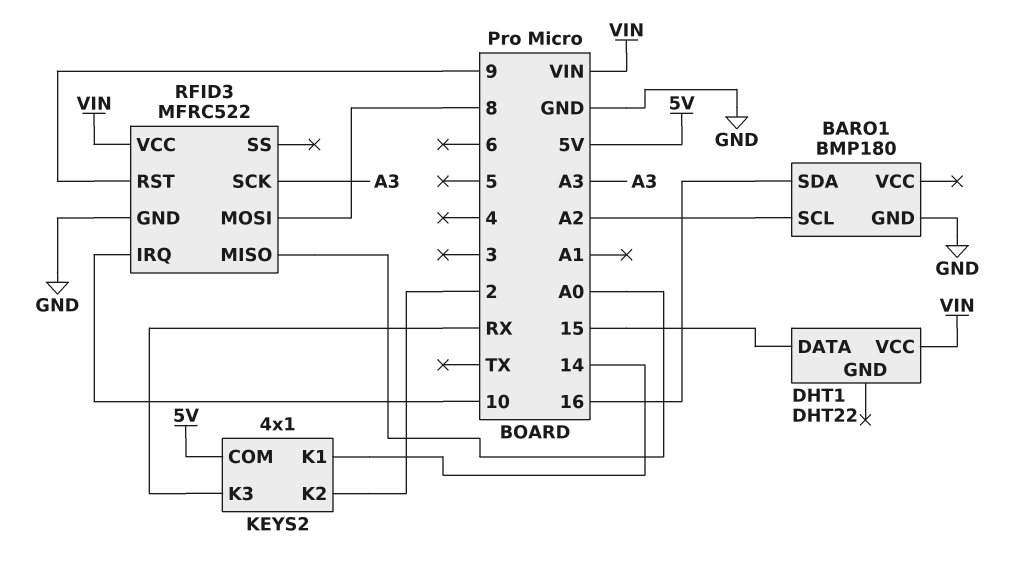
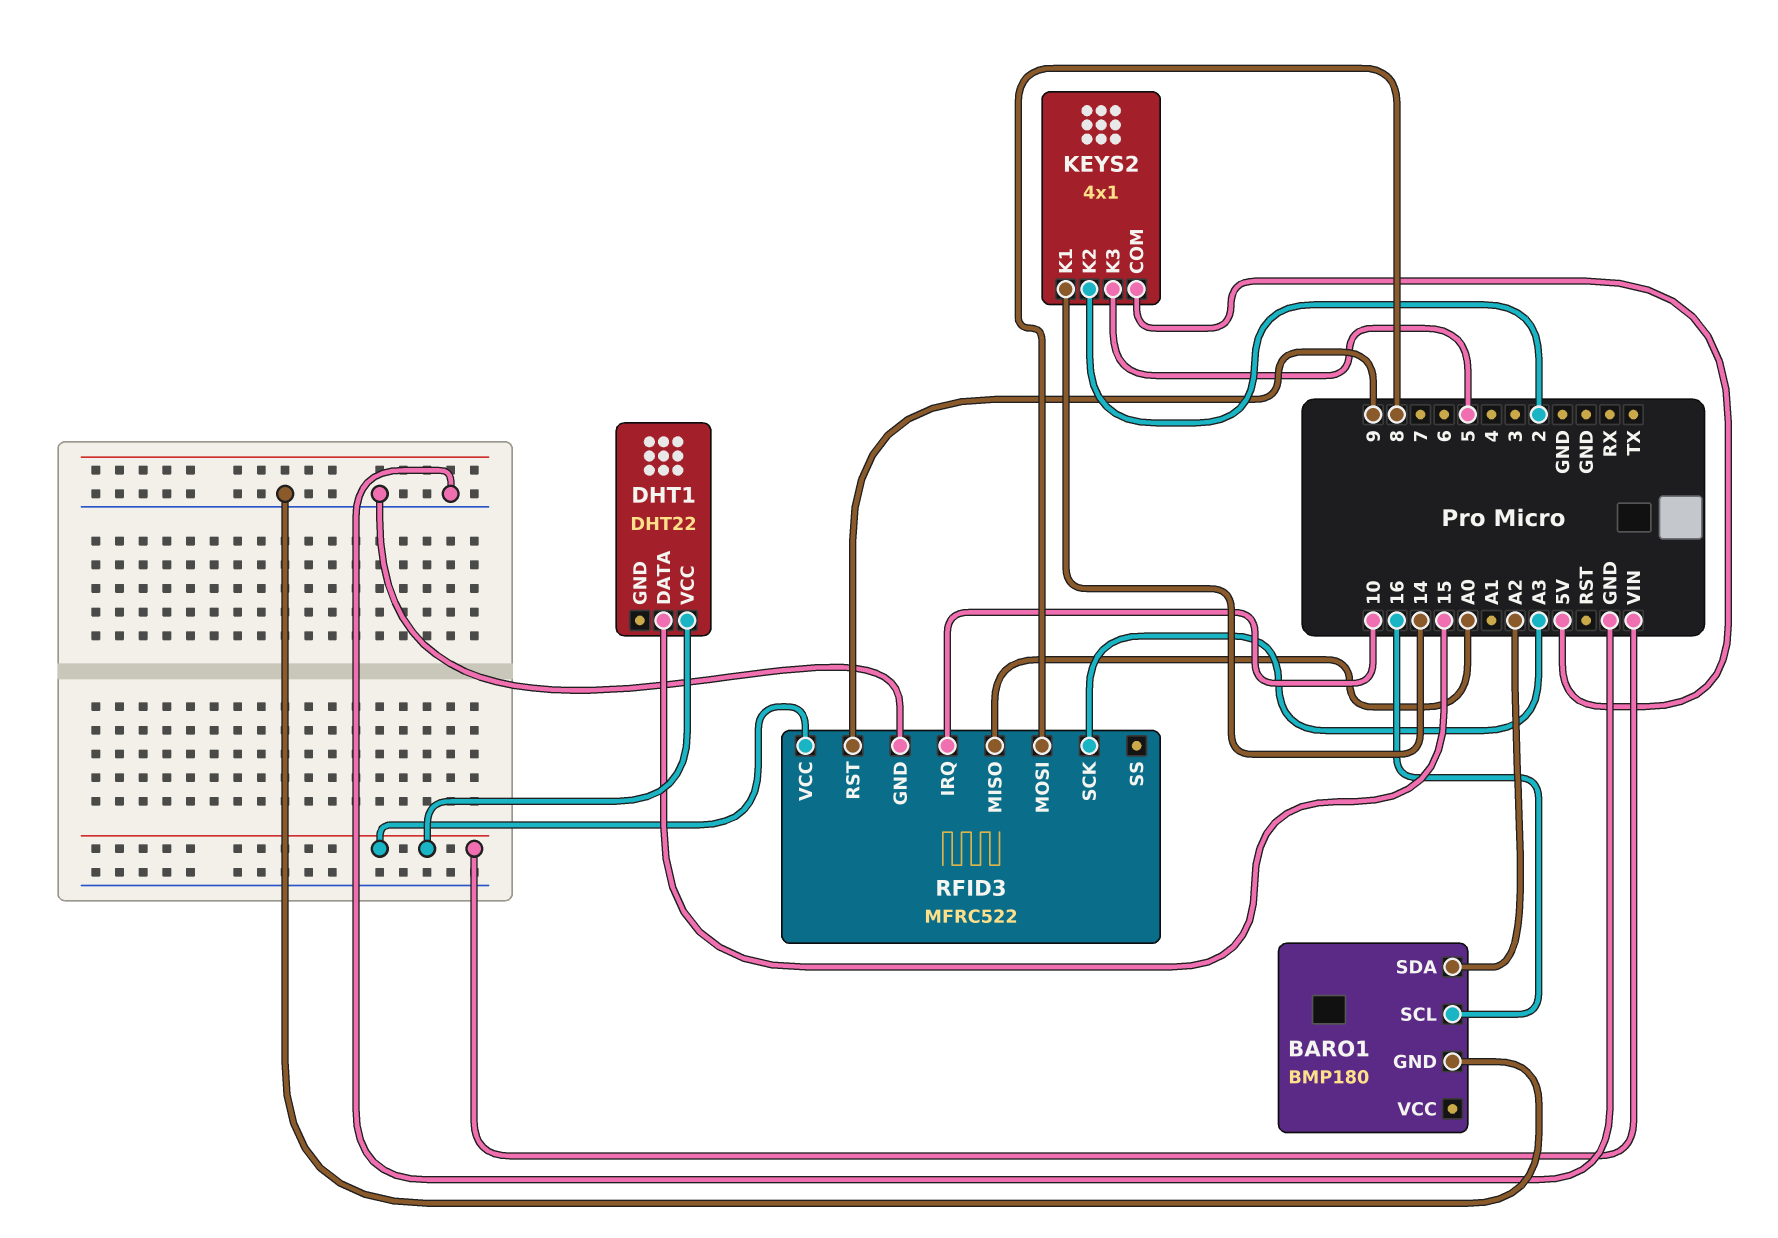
BARO1 pin SCL: A2 -> 16
BARO1 pin SDA: 16 -> A2
KEYS2 pin K3: RX -> 5

